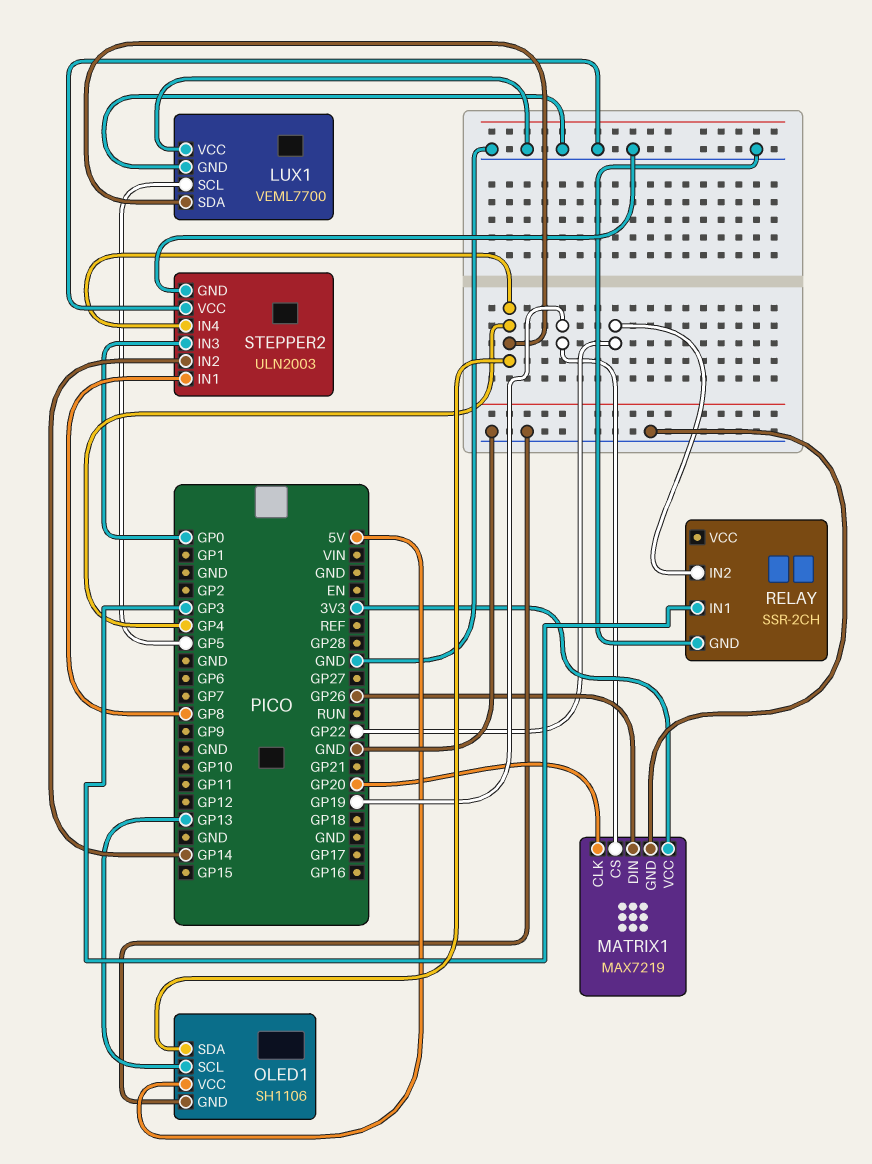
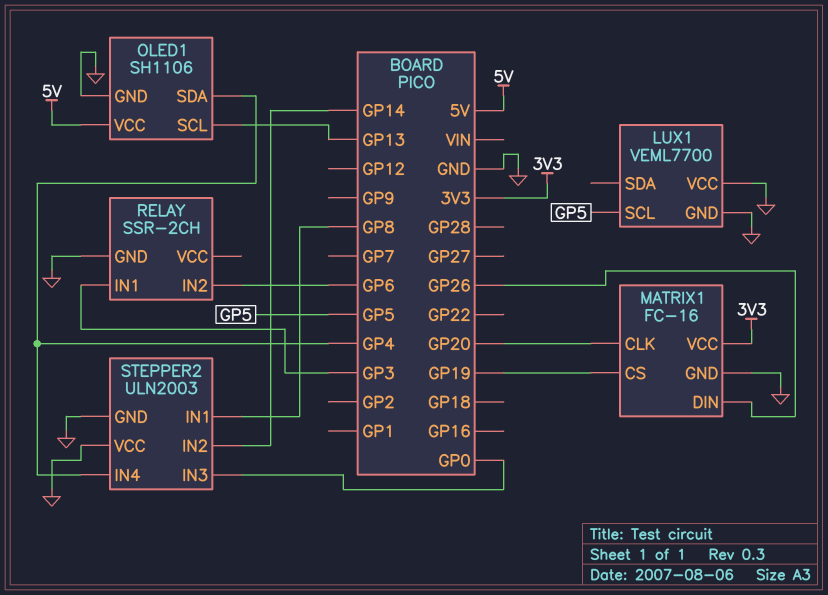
LUX1 pin SDA: GP4 -> none
MATRIX1: MAX7219 -> FC-16
RELAY pin IN2: GP22 -> GP6

